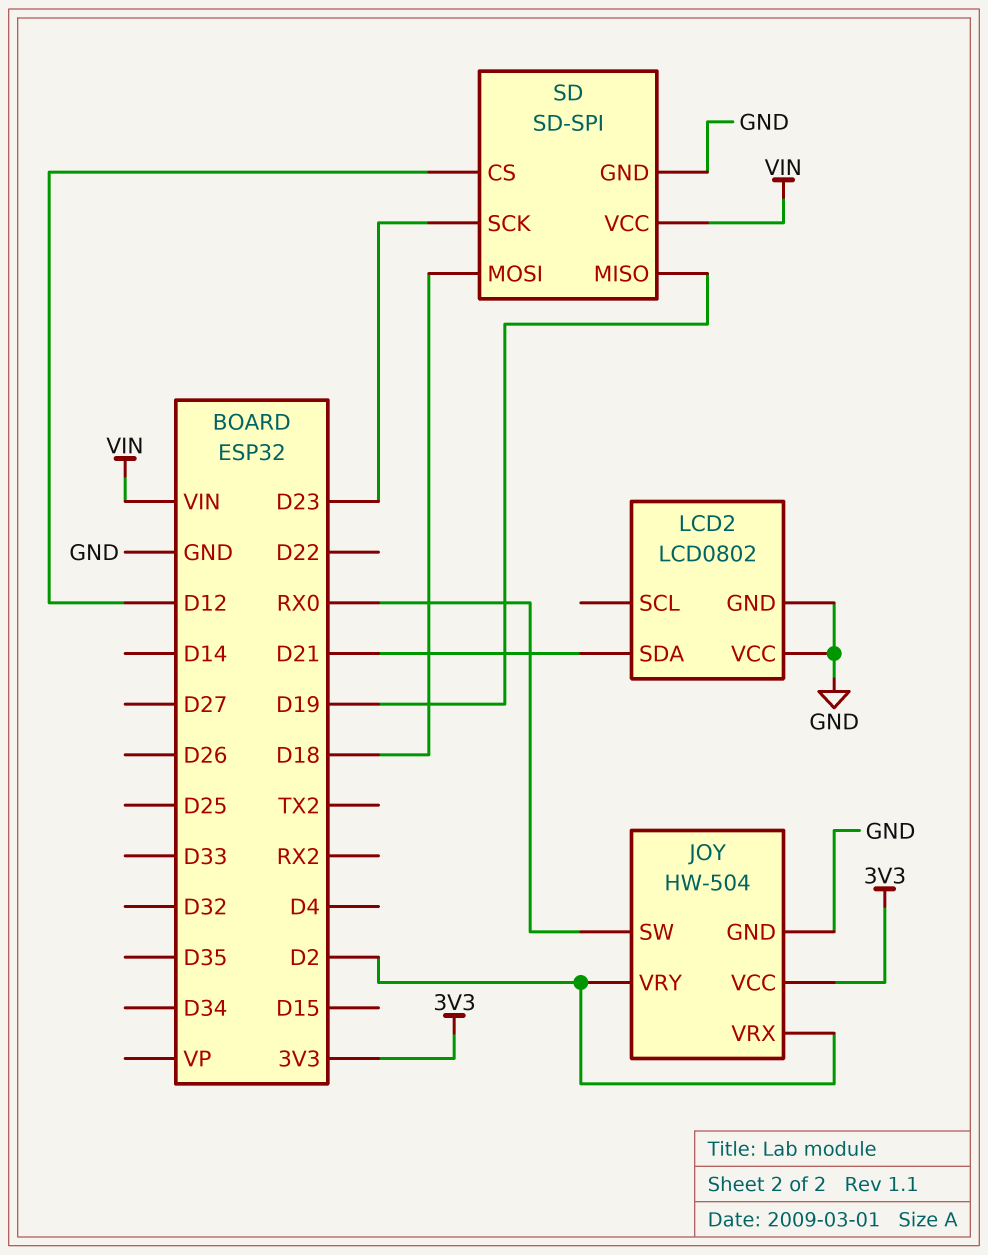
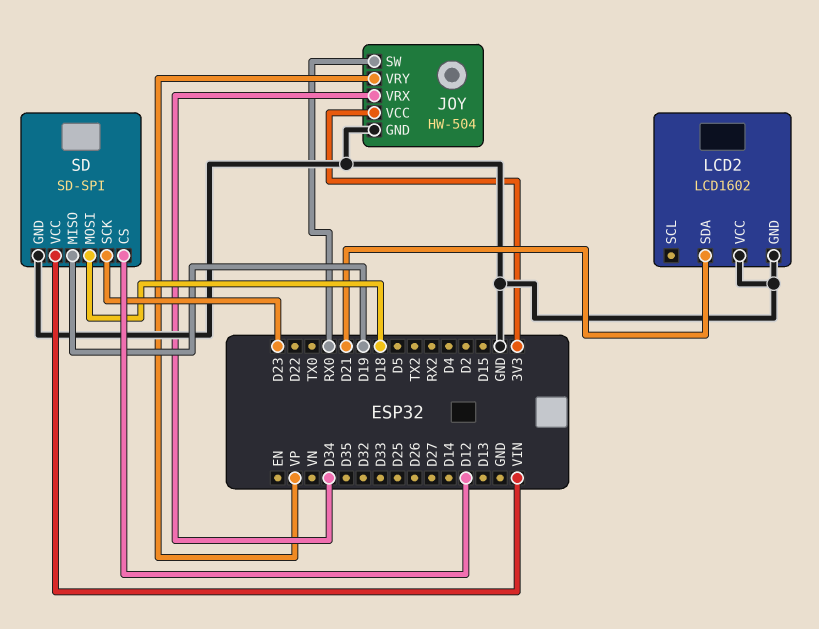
JOY pin VRX: D2 -> D34
JOY pin VRY: D2 -> VP
LCD2: LCD0802 -> LCD1602

